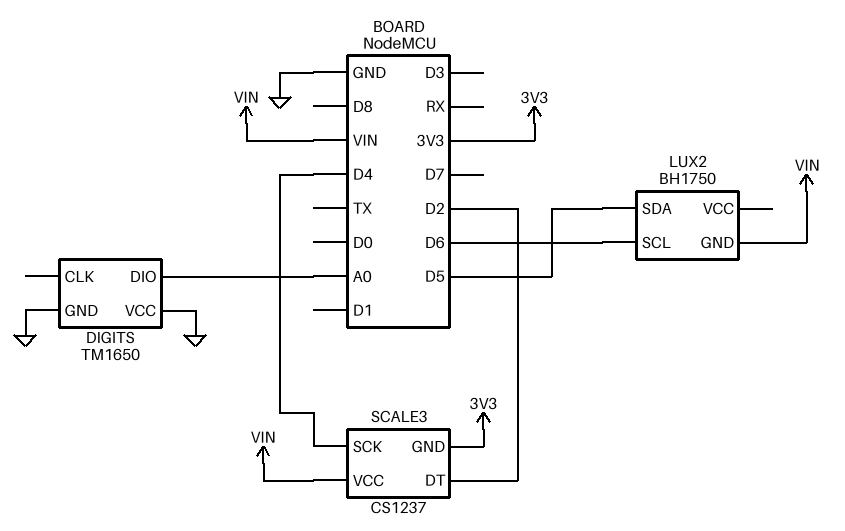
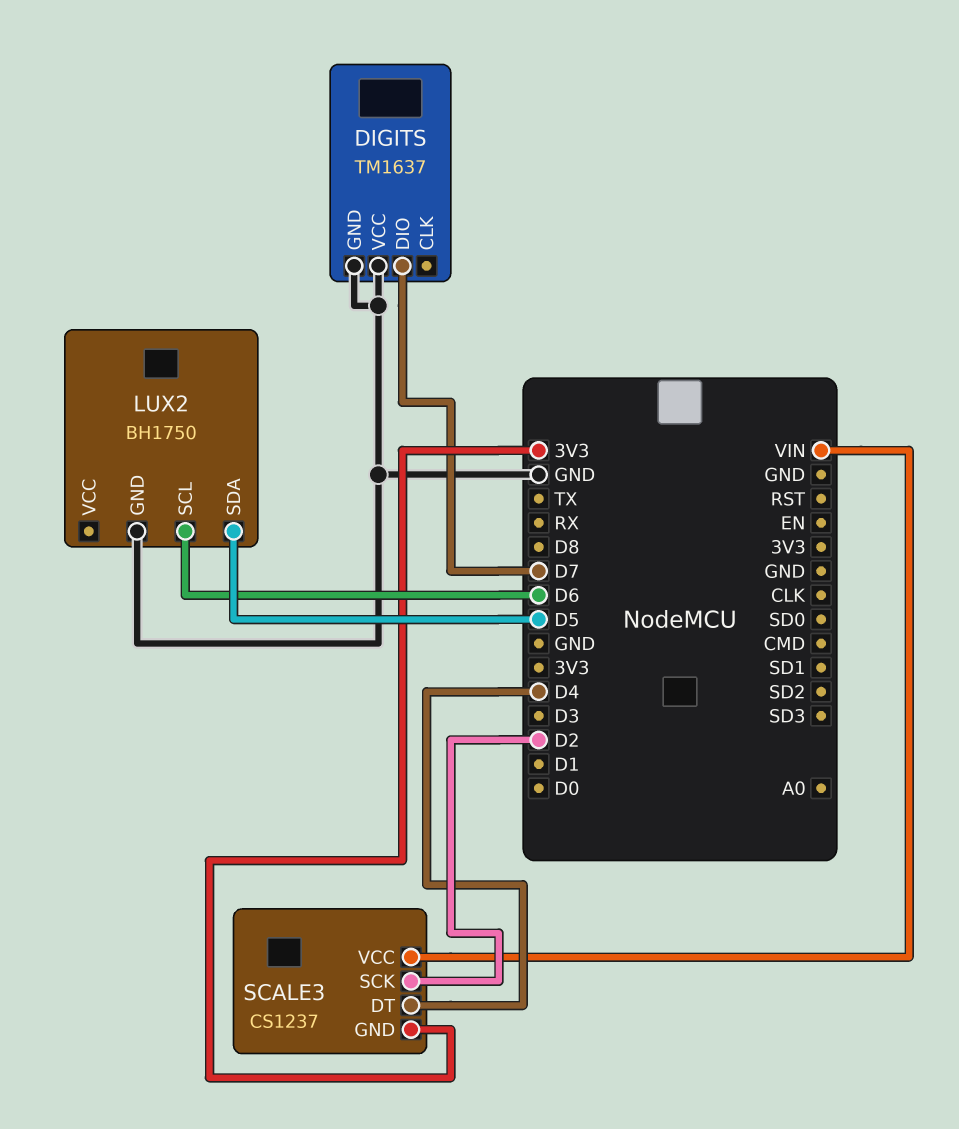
DIGITS: TM1650 -> TM1637
DIGITS pin DIO: A0 -> D7
LUX2 pin GND: VIN -> GND
SCALE3 pin DT: D2 -> D4
SCALE3 pin SCK: D4 -> D2

